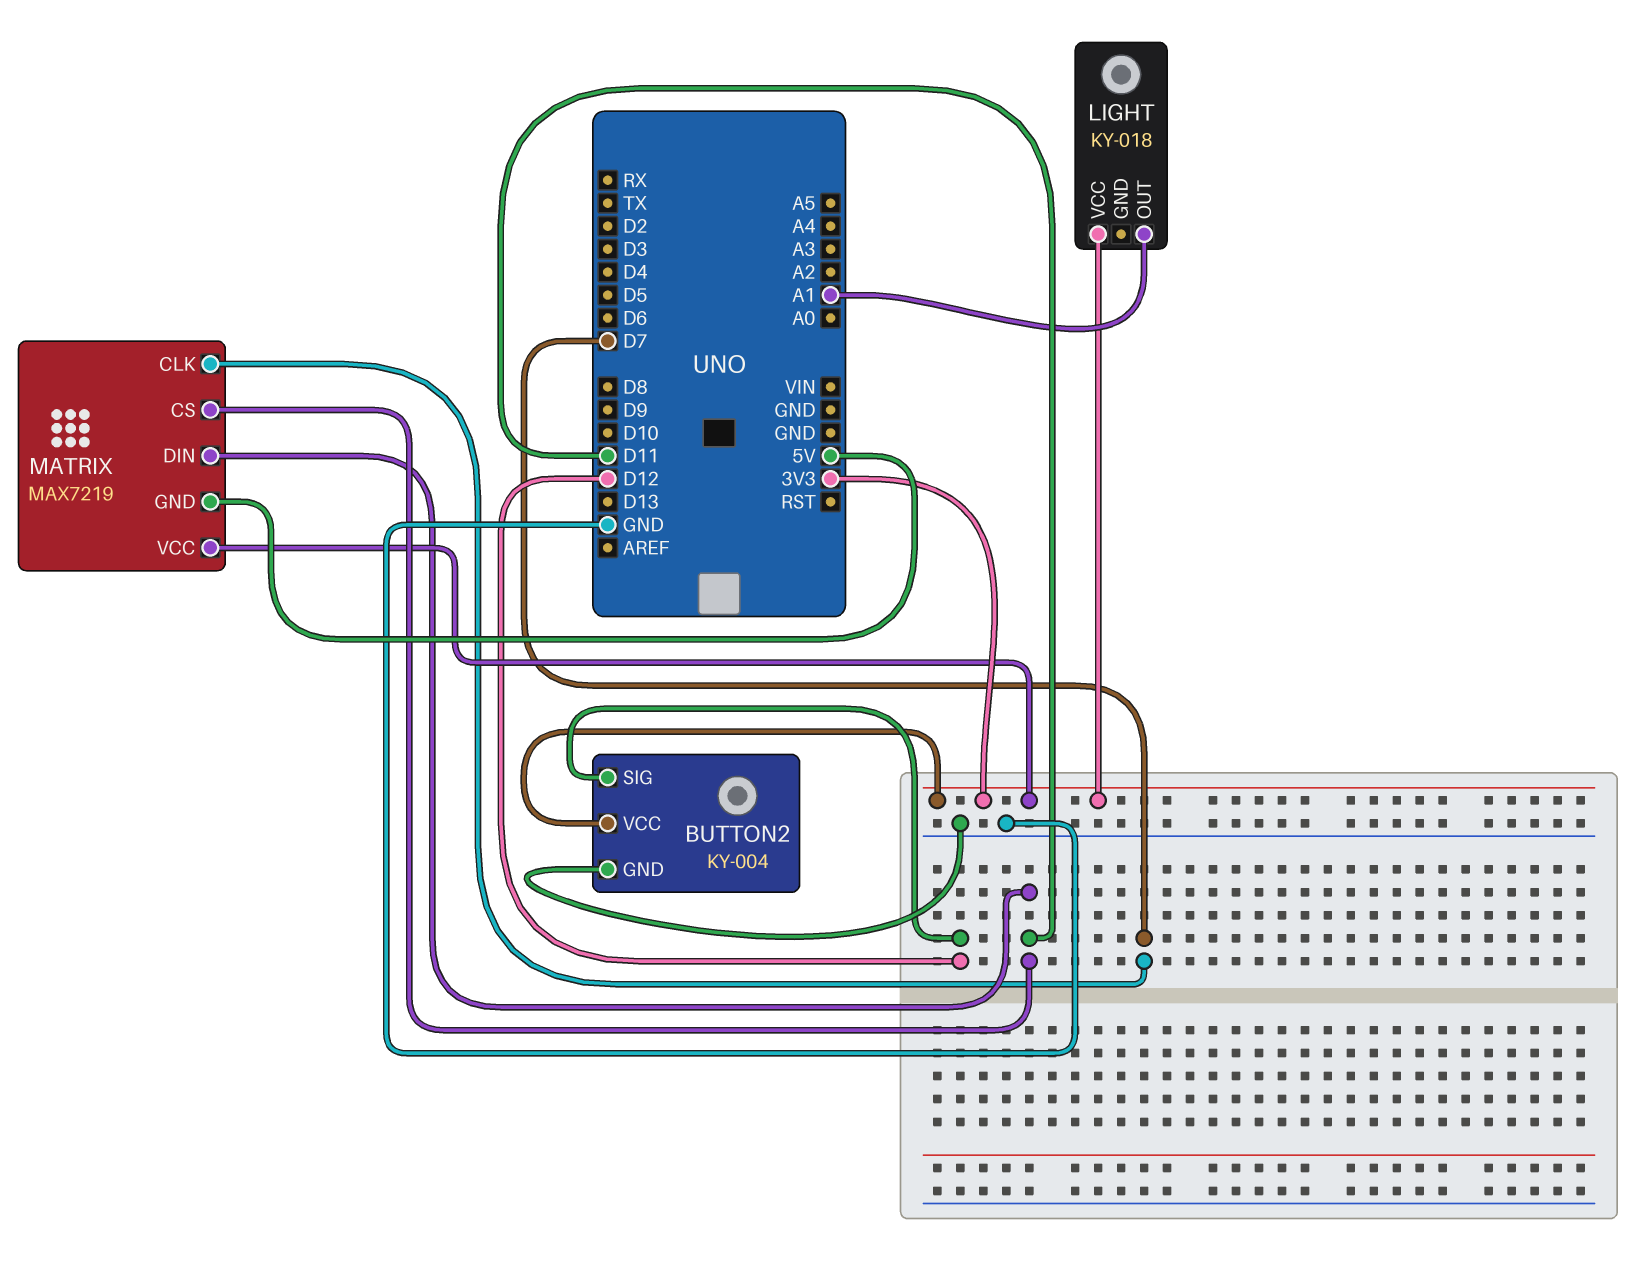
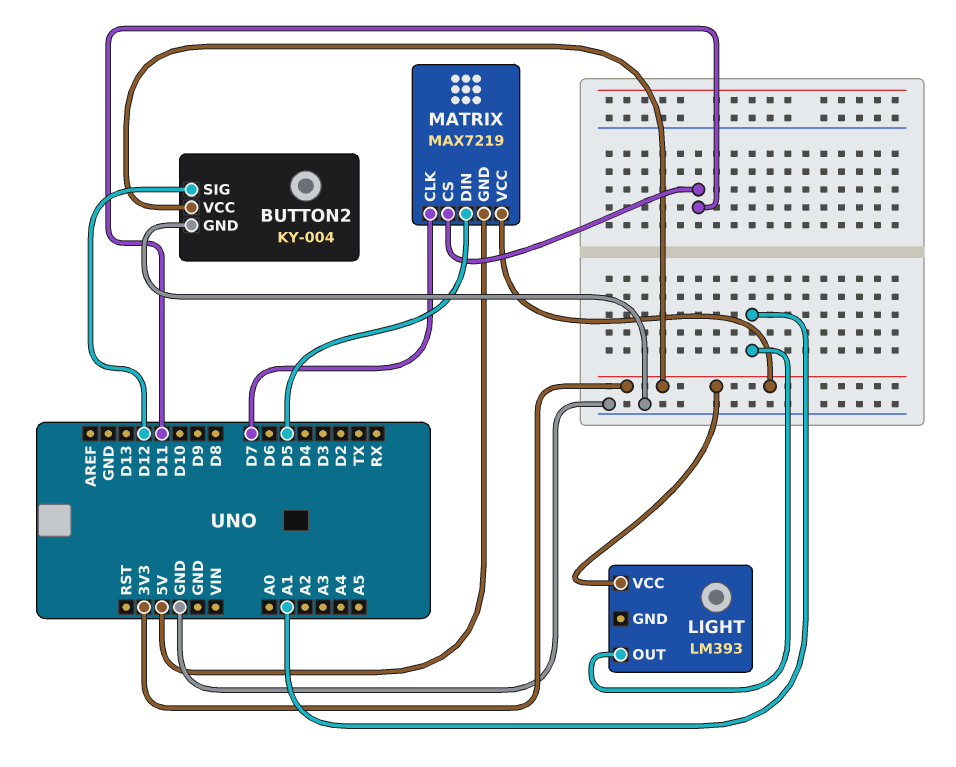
LIGHT: KY-018 -> LM393
MATRIX pin DIN: D11 -> D5

